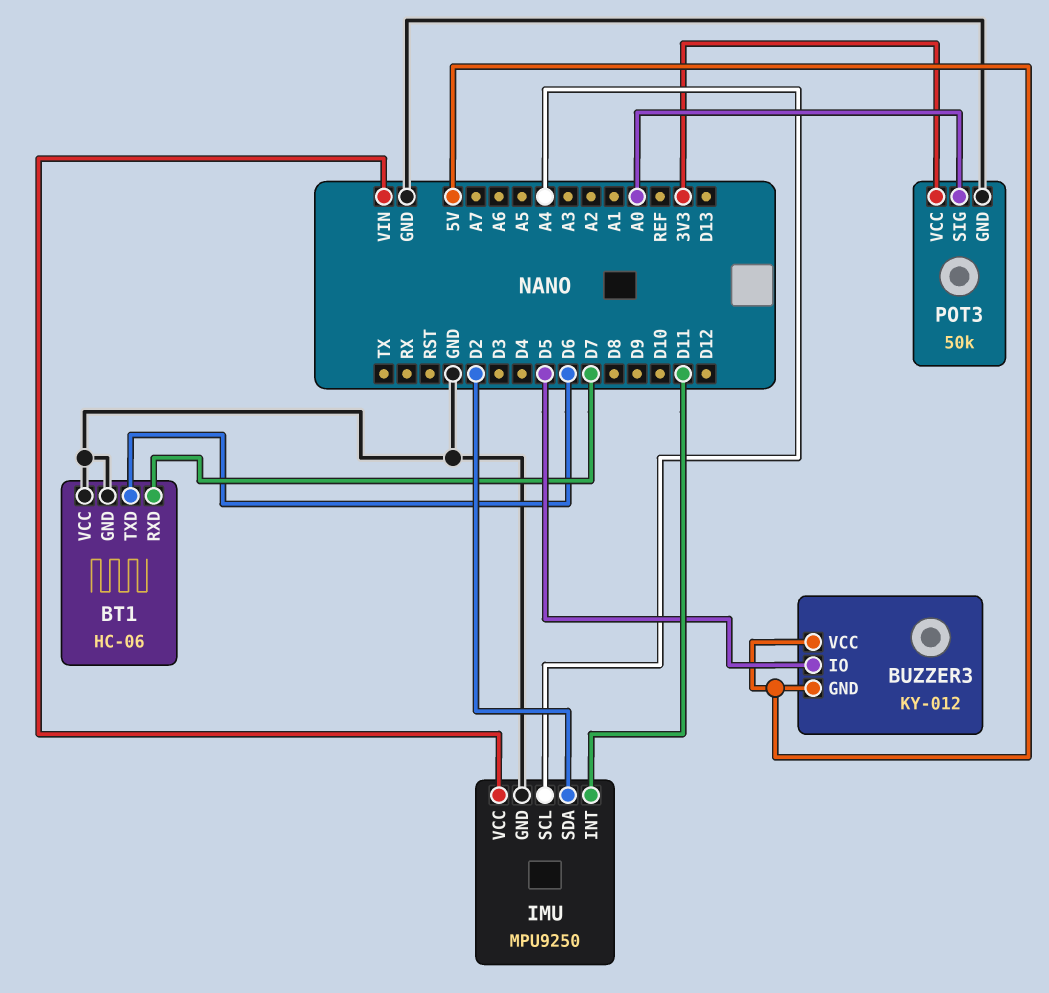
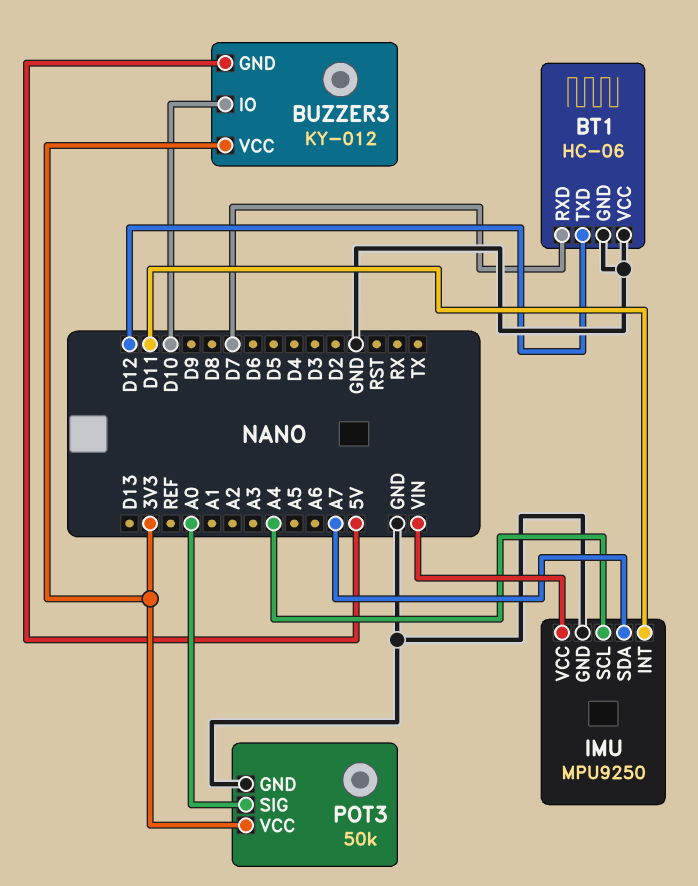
BT1 pin TXD: D6 -> D12
BUZZER3 pin IO: D5 -> D10
BUZZER3 pin VCC: 5V -> 3V3
IMU pin SDA: D2 -> A7

